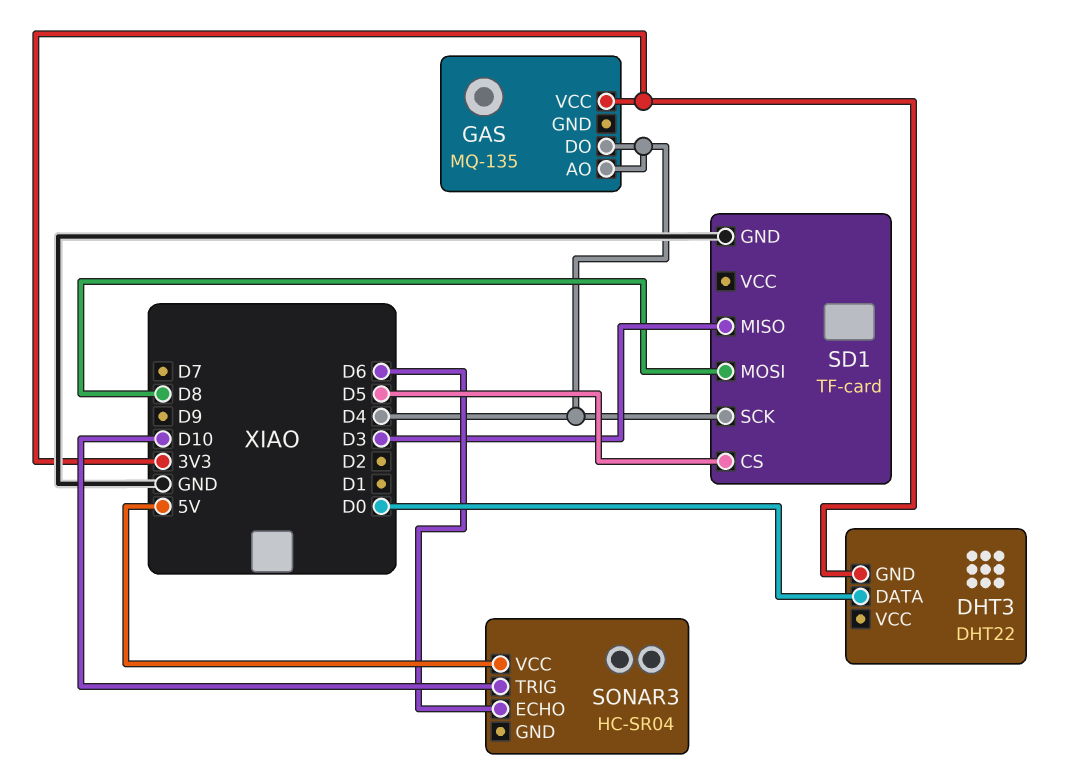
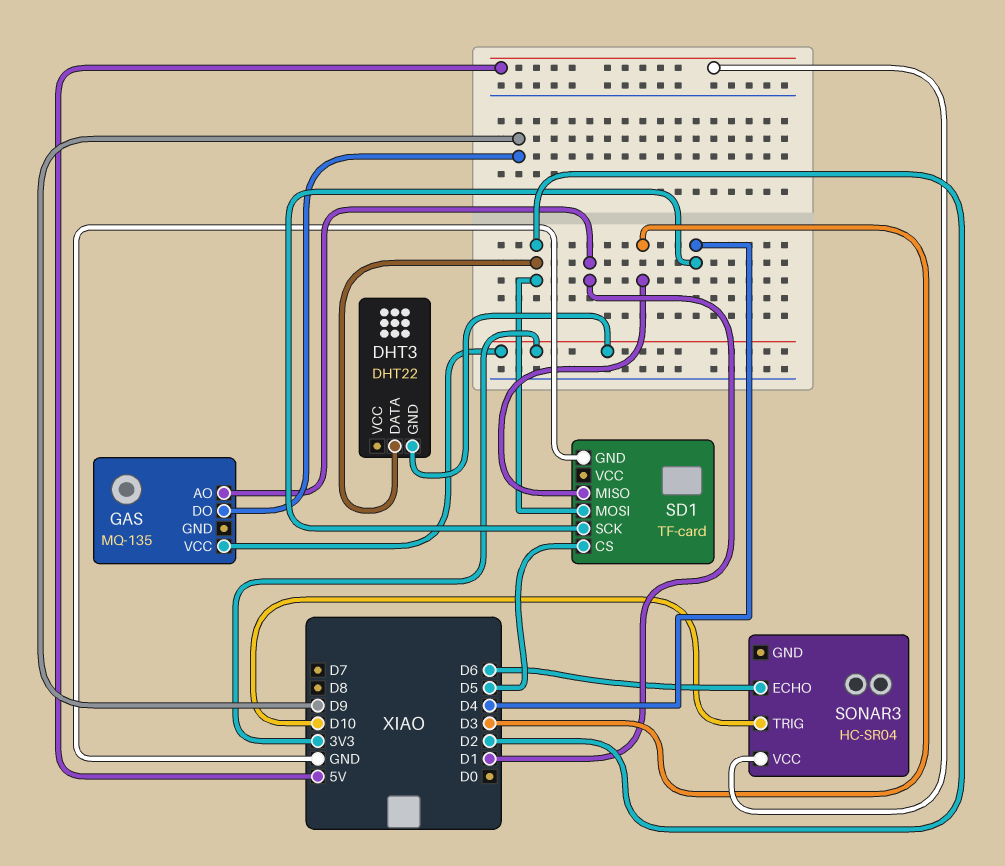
DHT3 pin DATA: D0 -> D2
GAS pin AO: D4 -> D1
GAS pin DO: D4 -> D9
SD1 pin MOSI: D8 -> D2

